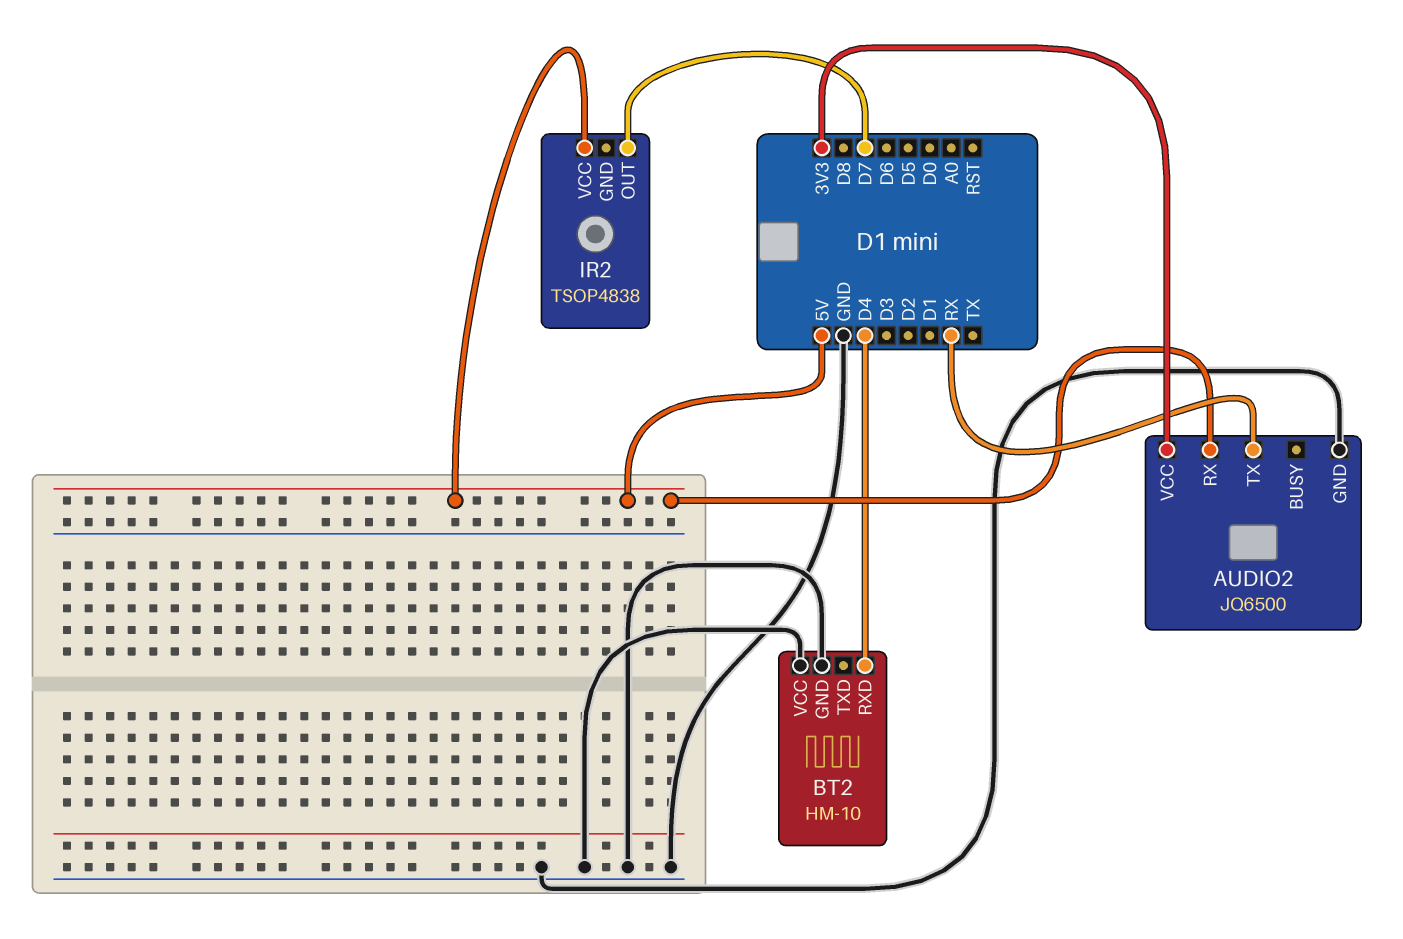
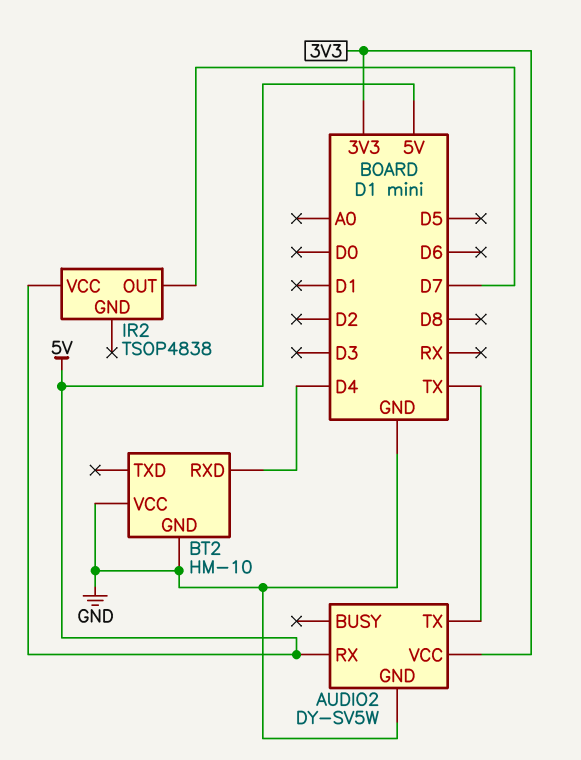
AUDIO2: JQ6500 -> DY-SV5W
AUDIO2 pin TX: RX -> TX

